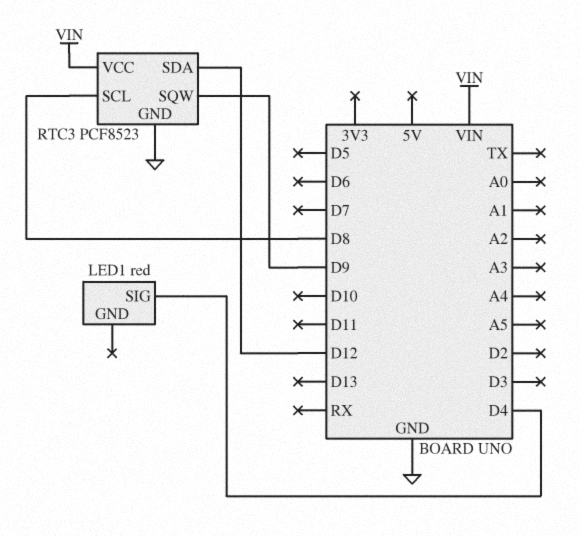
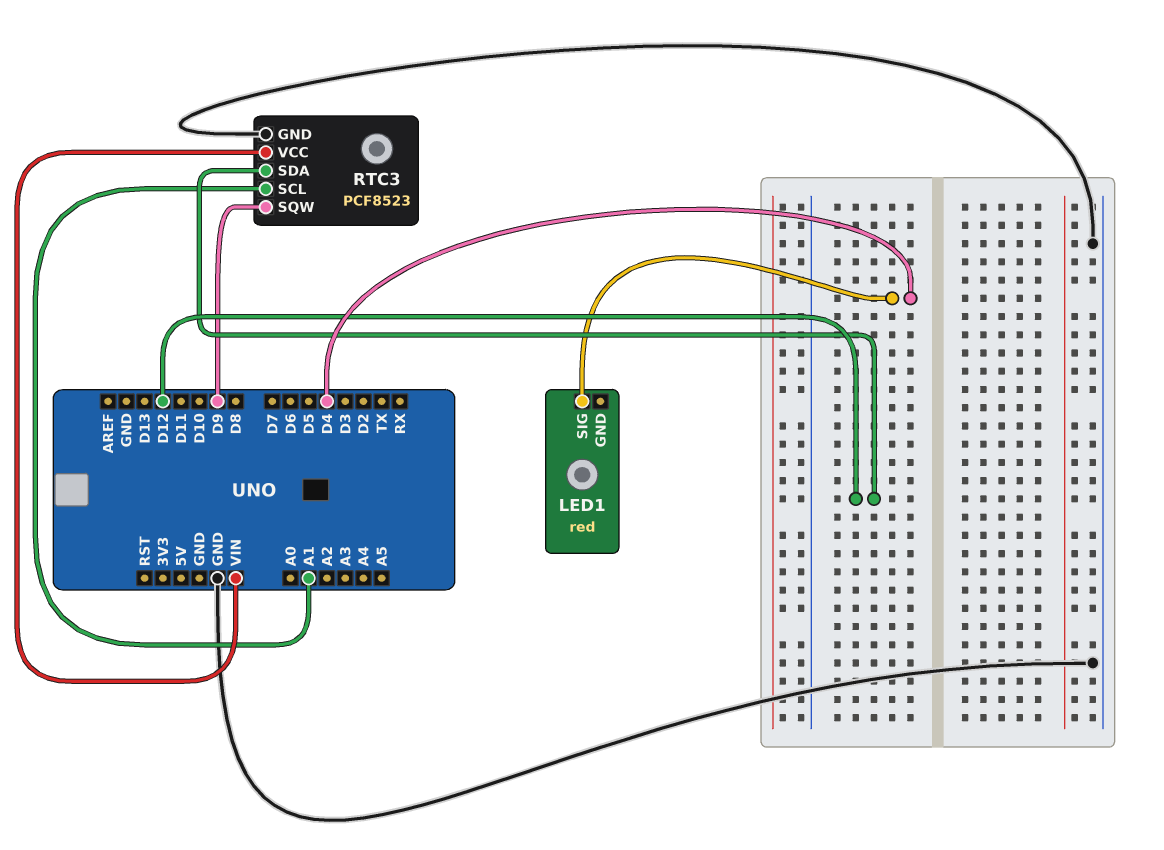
RTC3 pin SCL: D8 -> A1

